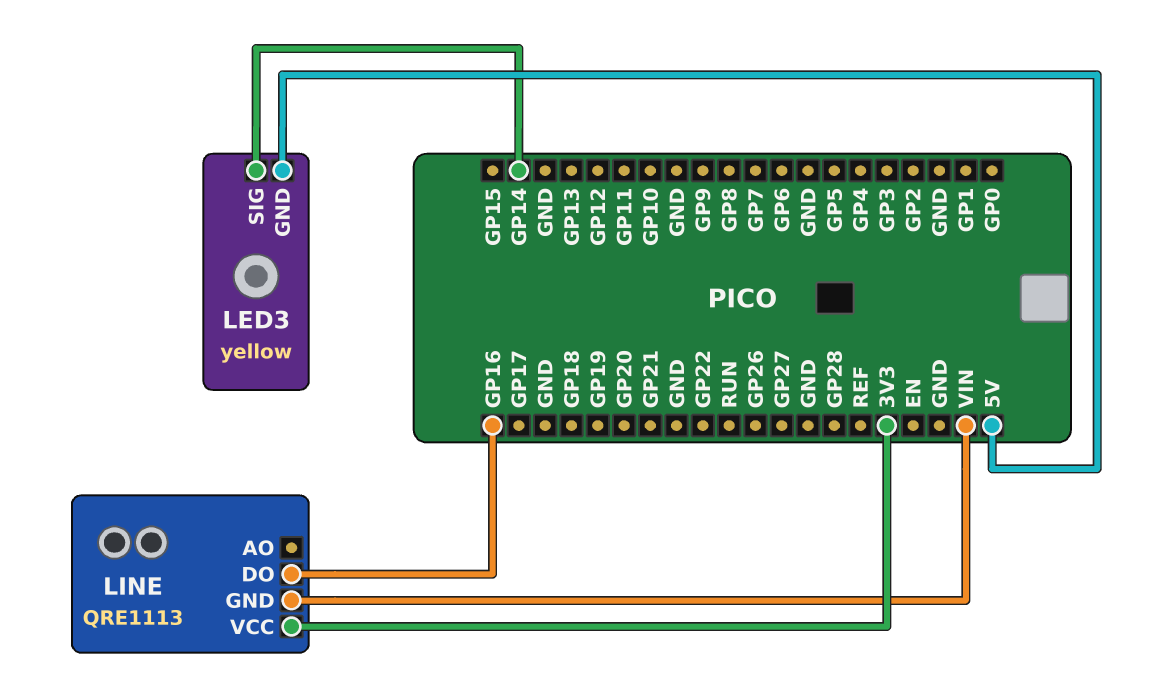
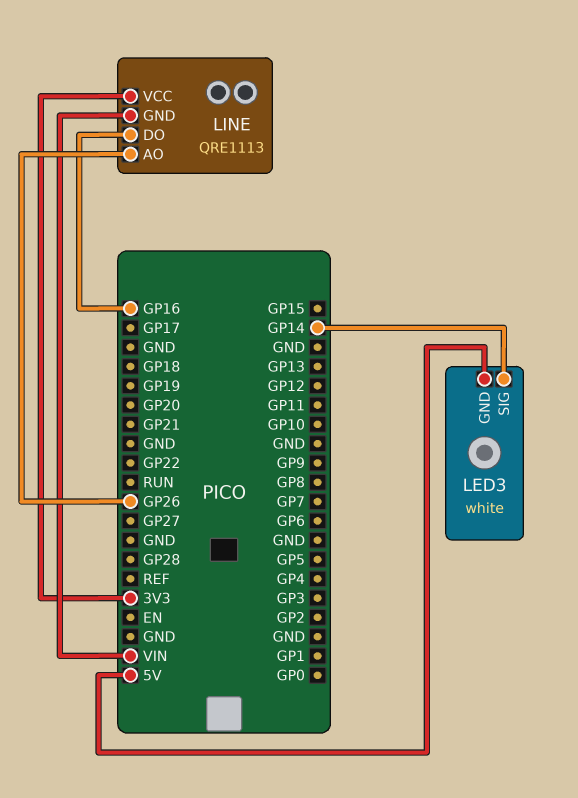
LED3: yellow -> white
LINE pin AO: none -> GP26

